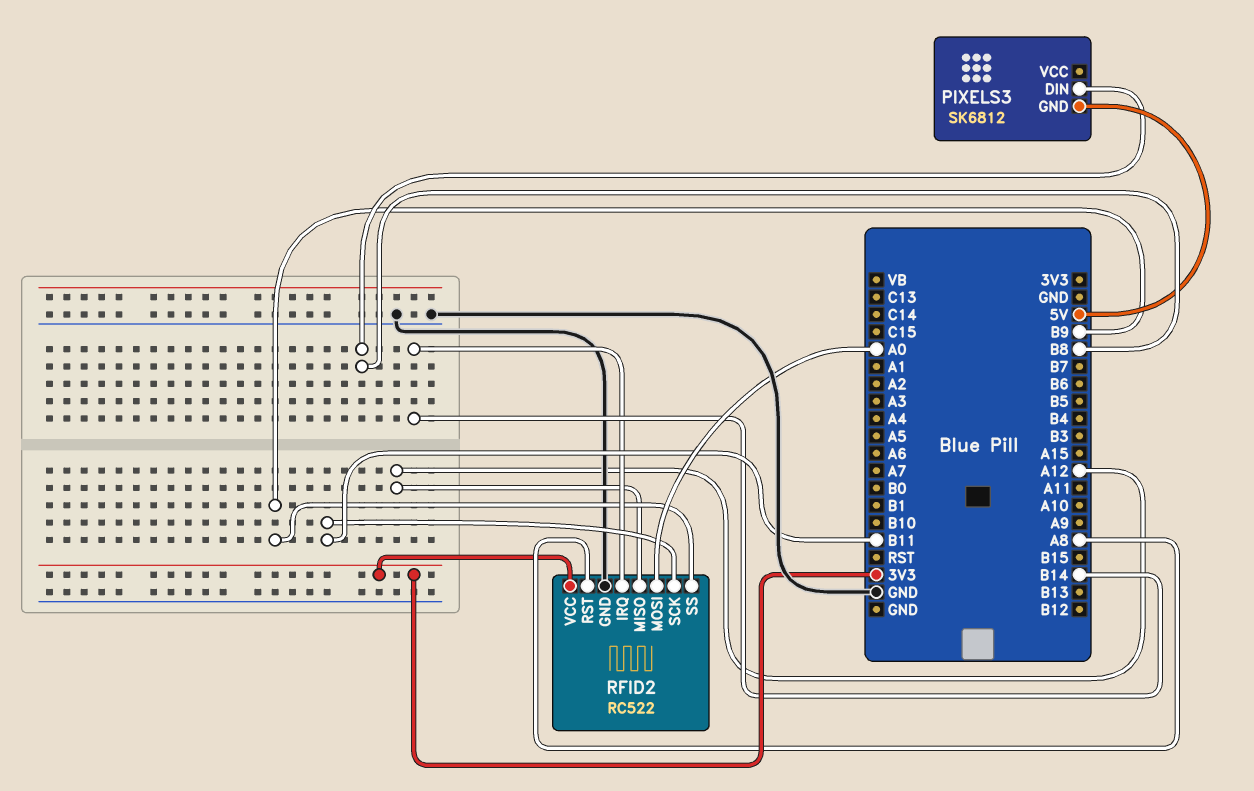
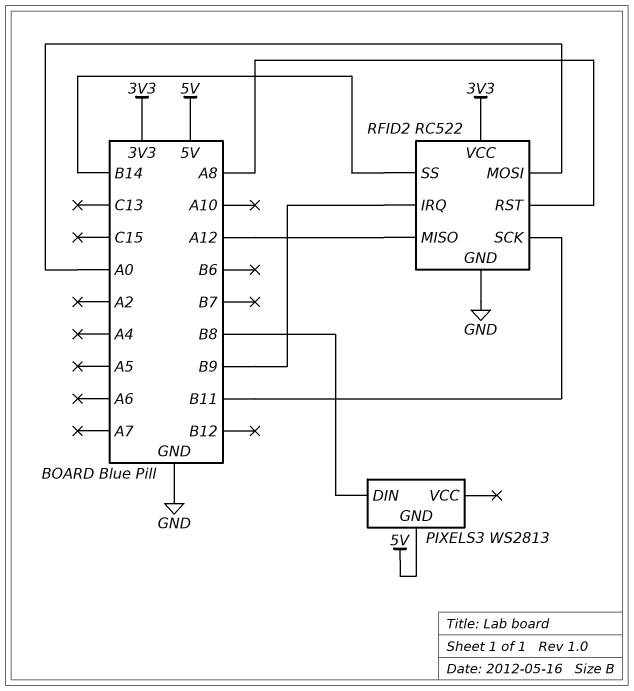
PIXELS3: SK6812 -> WS2813
RFID2 pin IRQ: B14 -> B9
RFID2 pin SS: B9 -> B14

